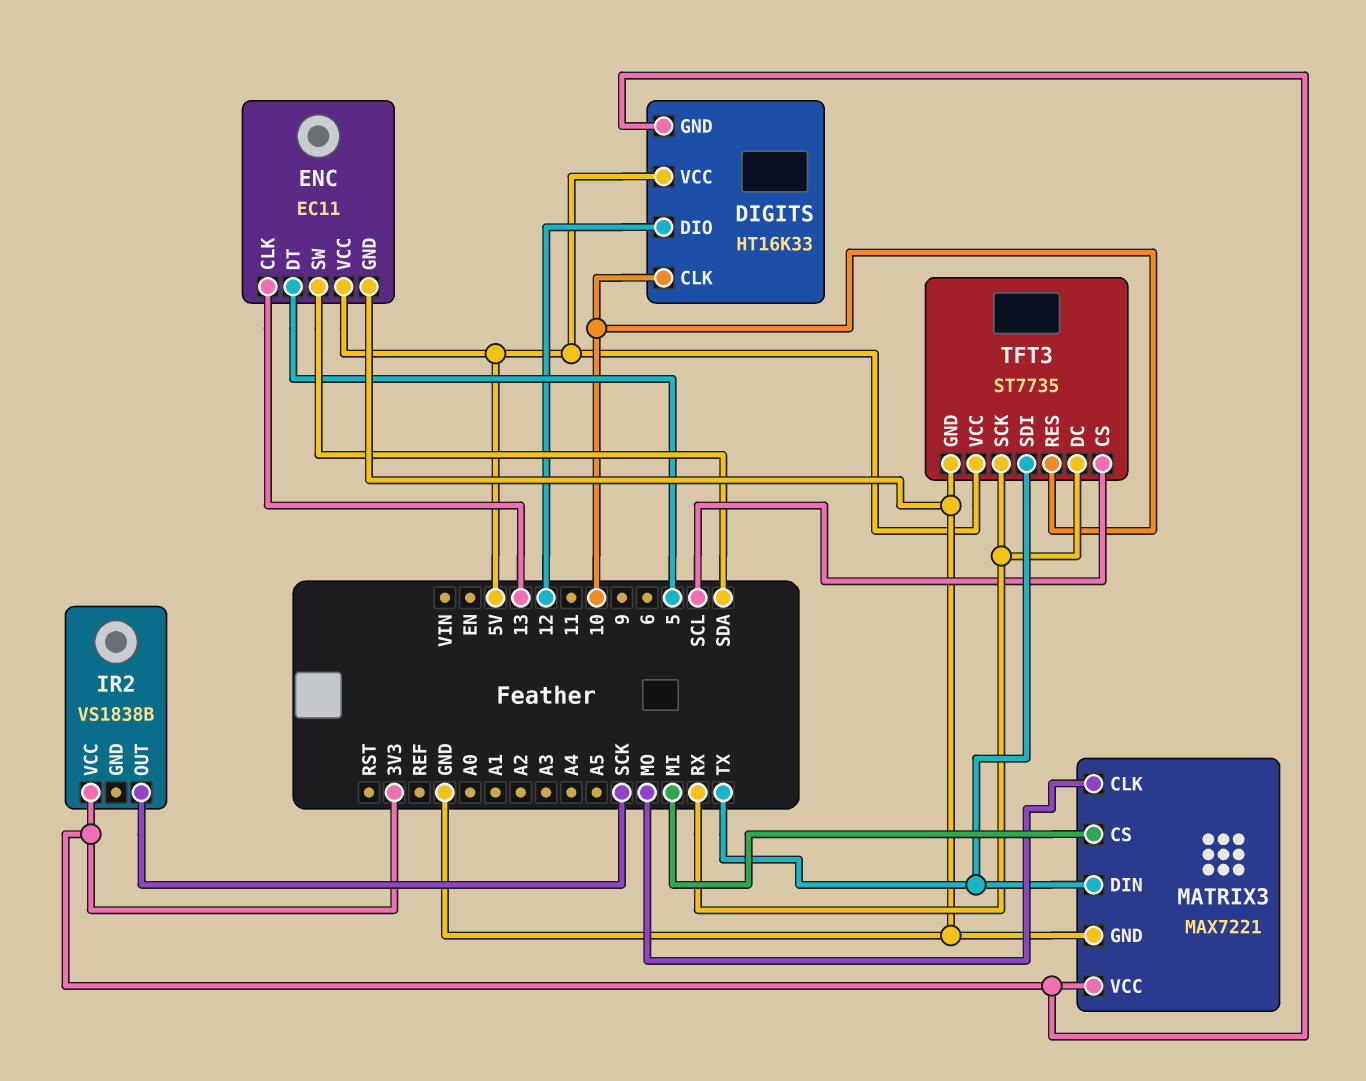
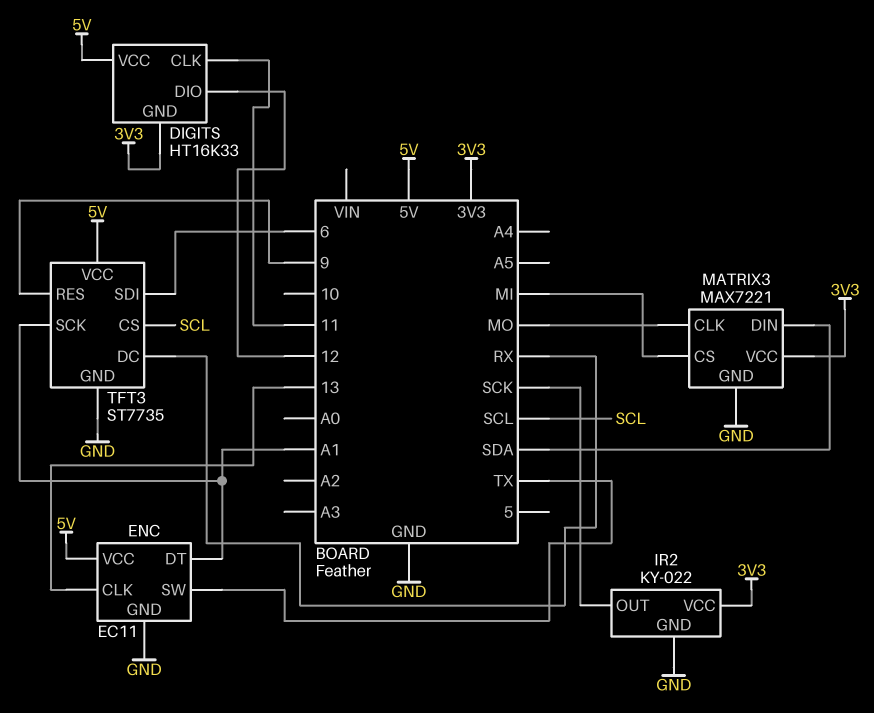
DIGITS pin CLK: 10 -> 11
ENC pin DT: 5 -> A1
ENC pin SW: SDA -> TX
IR2: VS1838B -> KY-022
IR2 pin GND: none -> GND
MATRIX3 pin DIN: TX -> SDA
TFT3 pin RES: 10 -> 9
TFT3 pin SCK: RX -> A1
TFT3 pin SDI: TX -> 6

